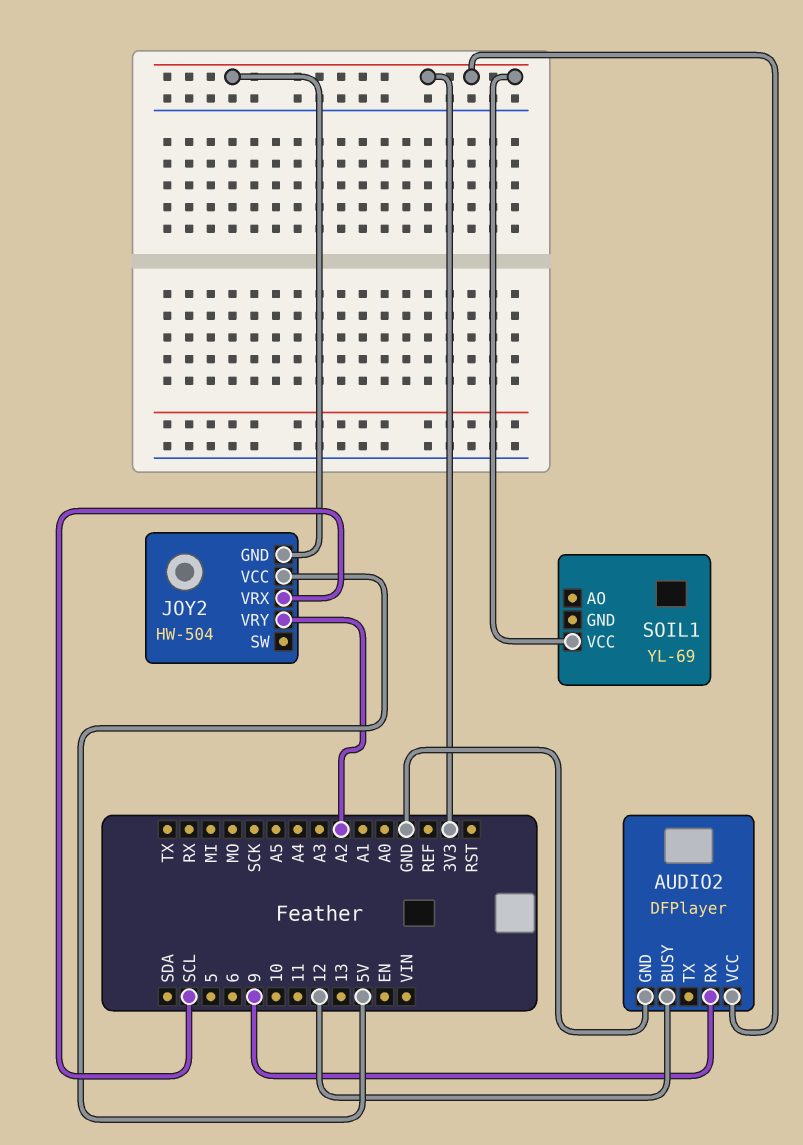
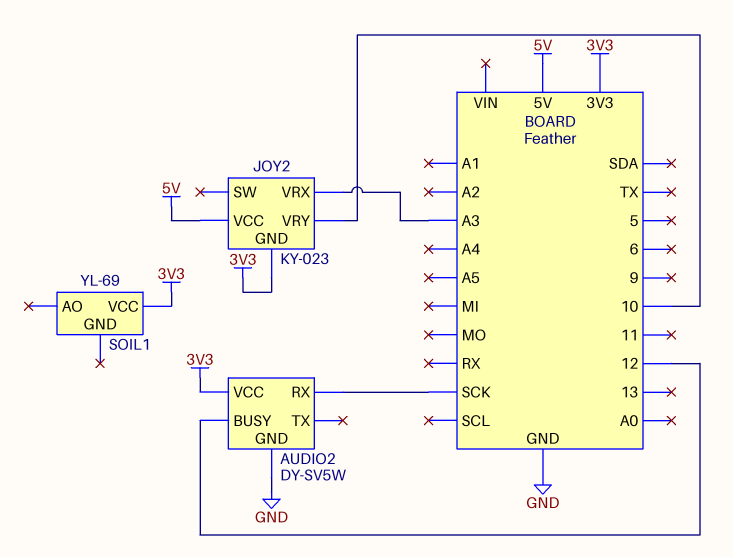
AUDIO2: DFPlayer -> DY-SV5W
AUDIO2 pin RX: 9 -> SCK
JOY2: HW-504 -> KY-023
JOY2 pin VRX: SCL -> A3
JOY2 pin VRY: A2 -> 10

